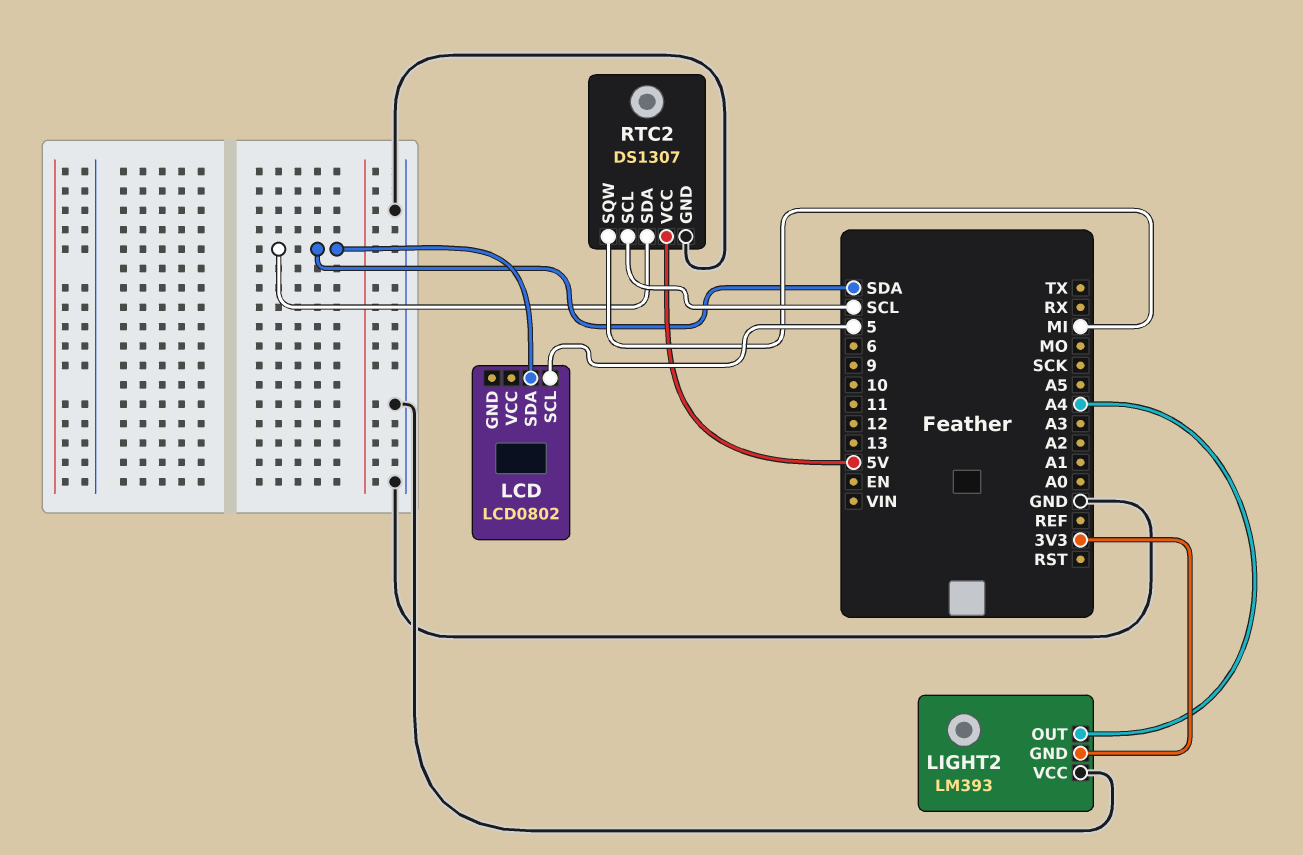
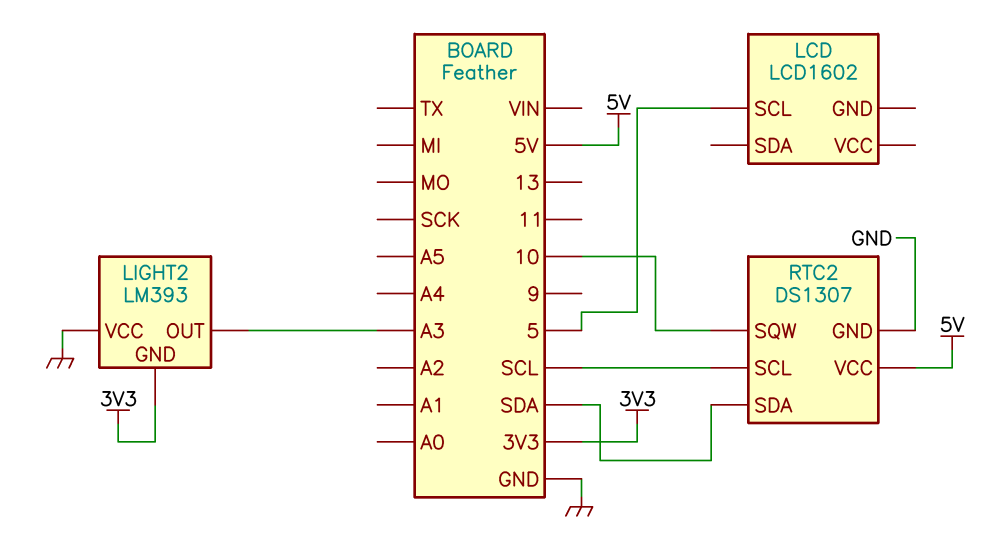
LCD: LCD0802 -> LCD1602
LCD pin SDA: SDA -> none
LIGHT2 pin OUT: A4 -> A3
RTC2 pin SQW: MI -> 10

